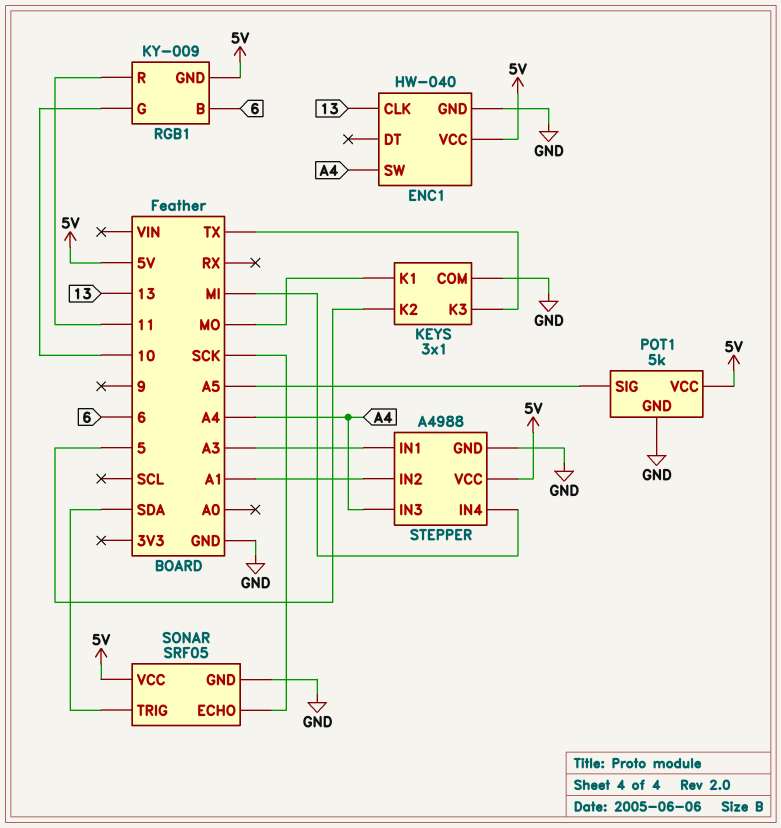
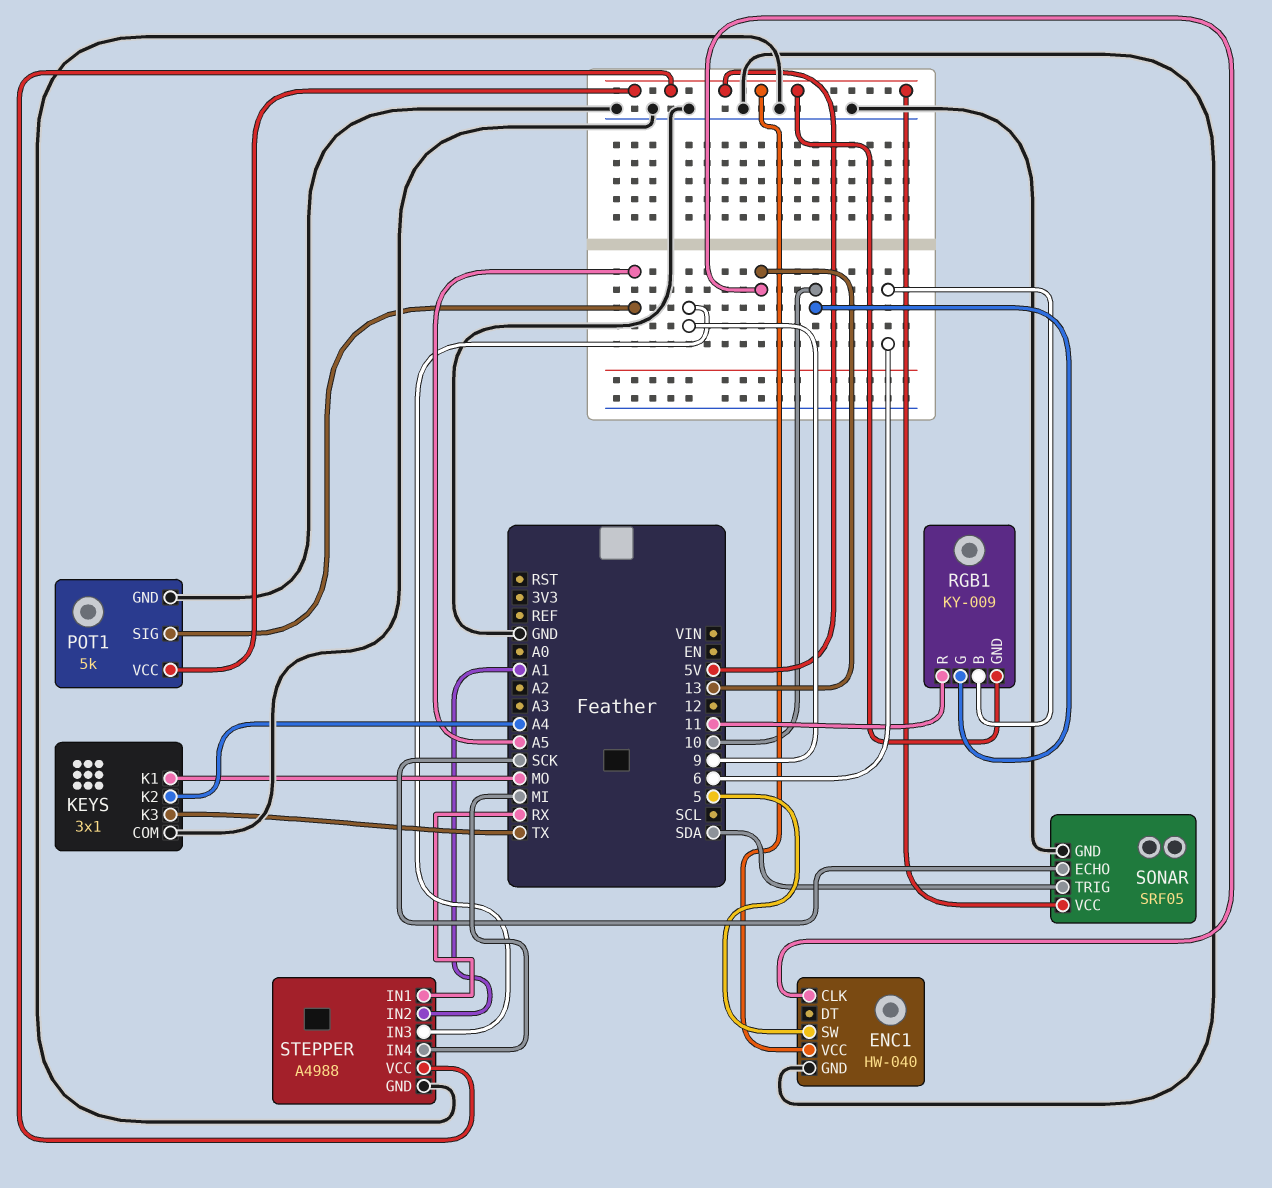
ENC1 pin SW: A4 -> 5
KEYS pin K2: 5 -> A4
STEPPER pin IN1: A3 -> RX
STEPPER pin IN3: A4 -> 9

